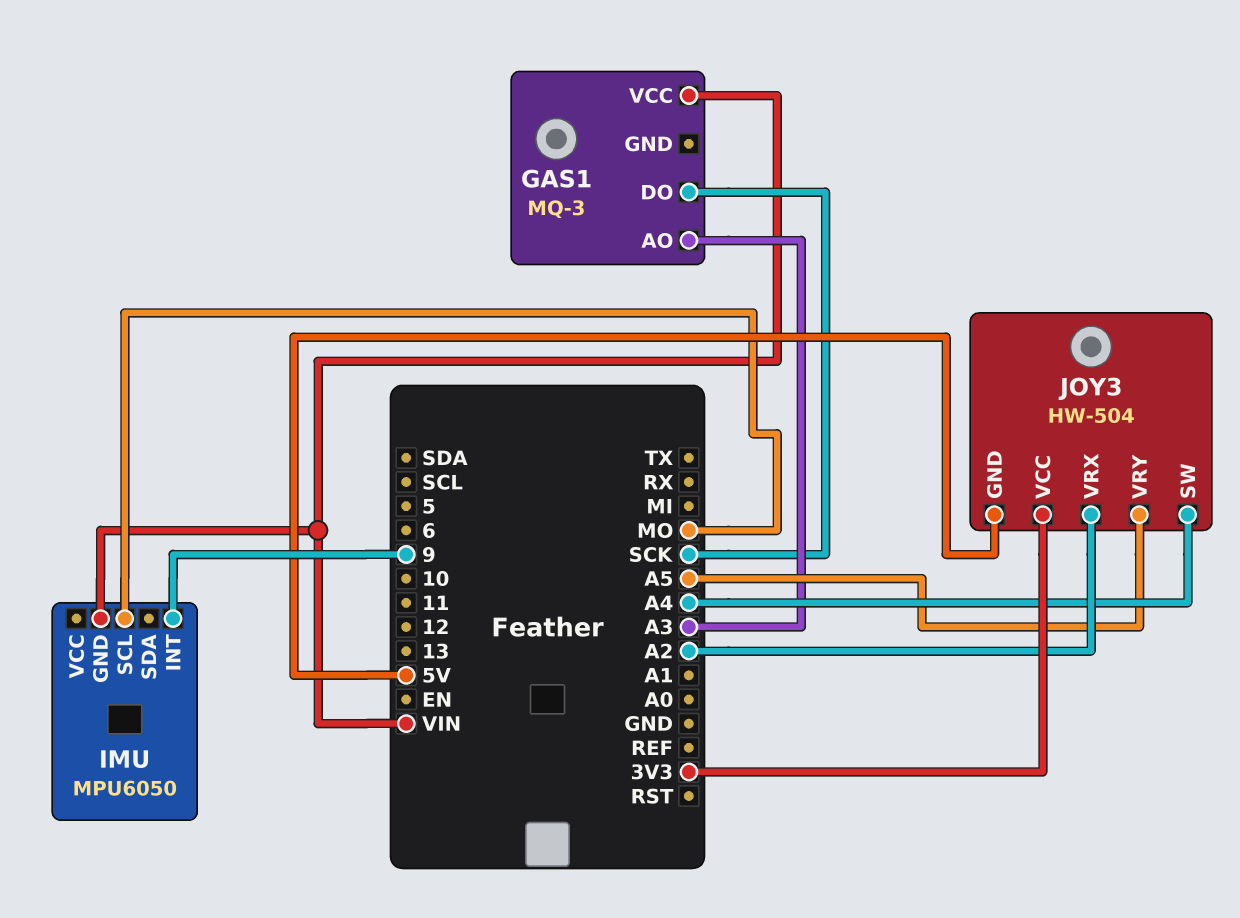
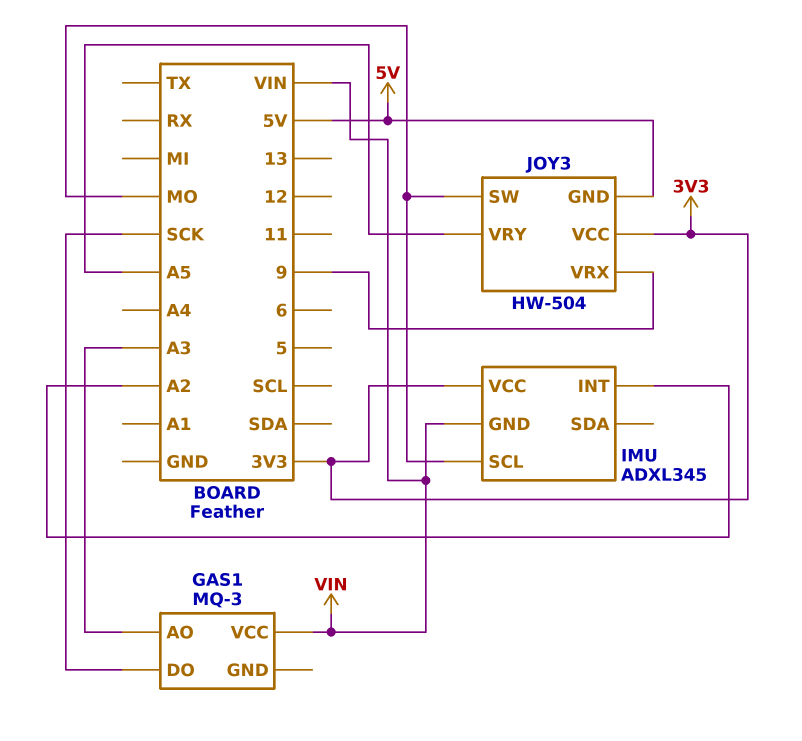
IMU: MPU6050 -> ADXL345
IMU pin INT: 9 -> A2
IMU pin VCC: none -> 3V3
JOY3 pin SW: A4 -> MO
JOY3 pin VRX: A2 -> 9

